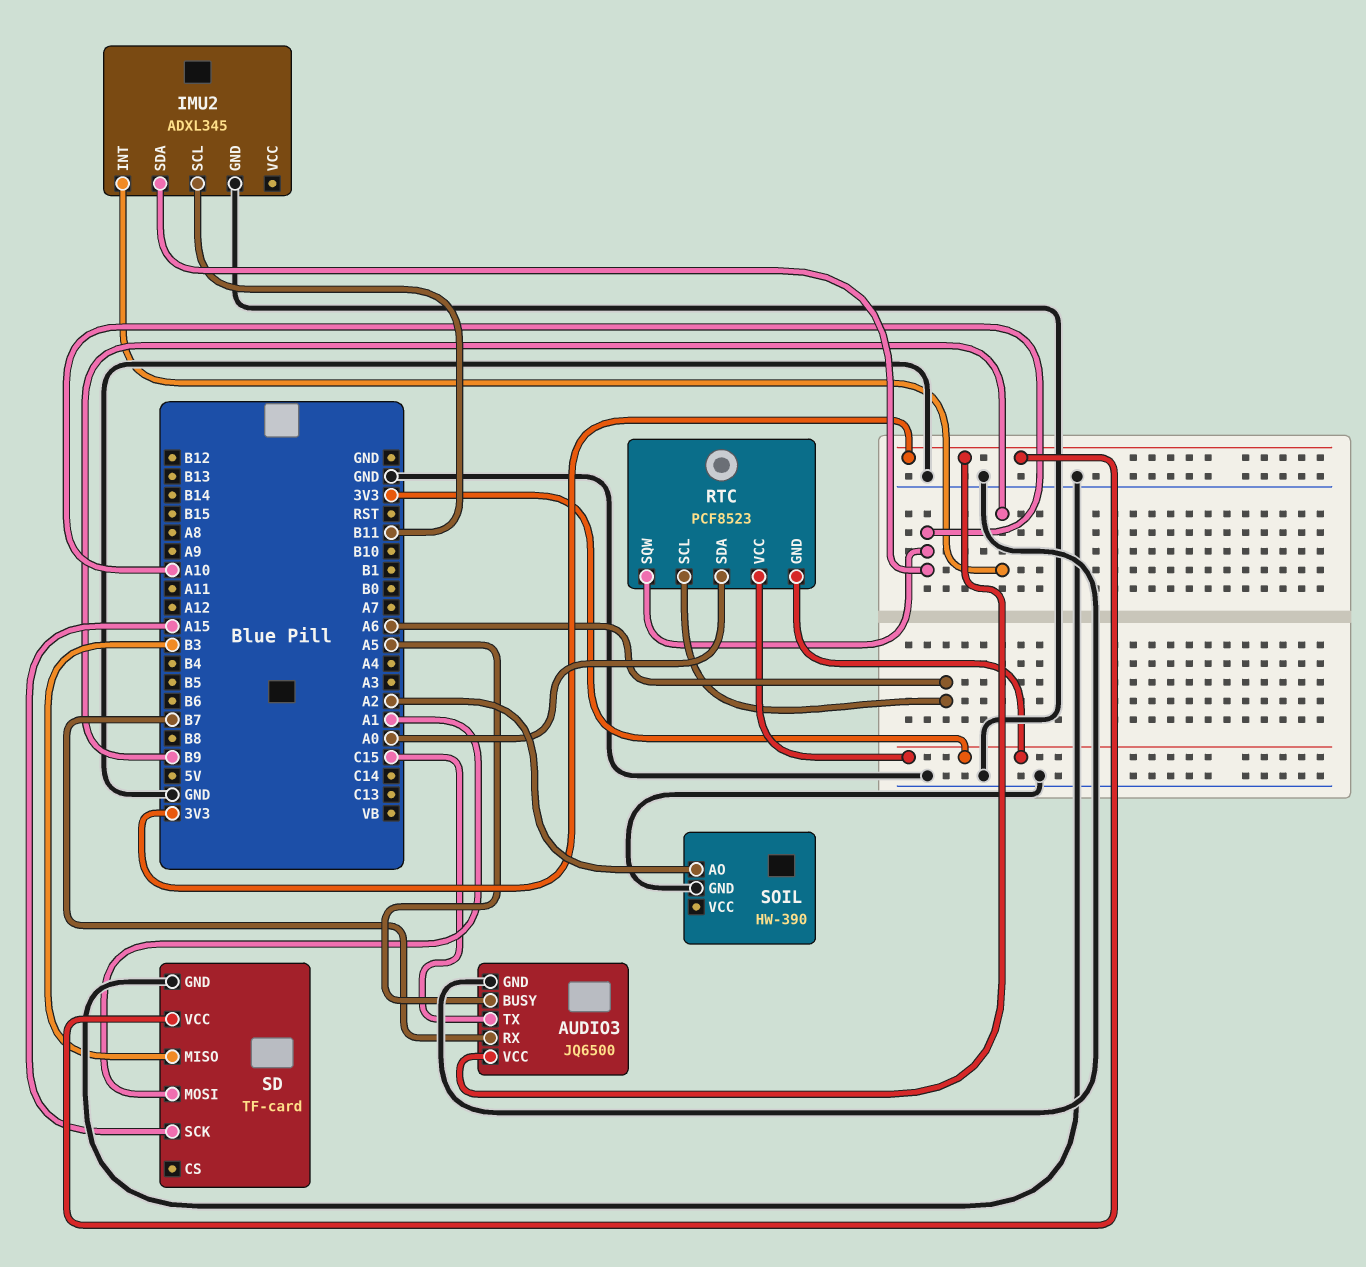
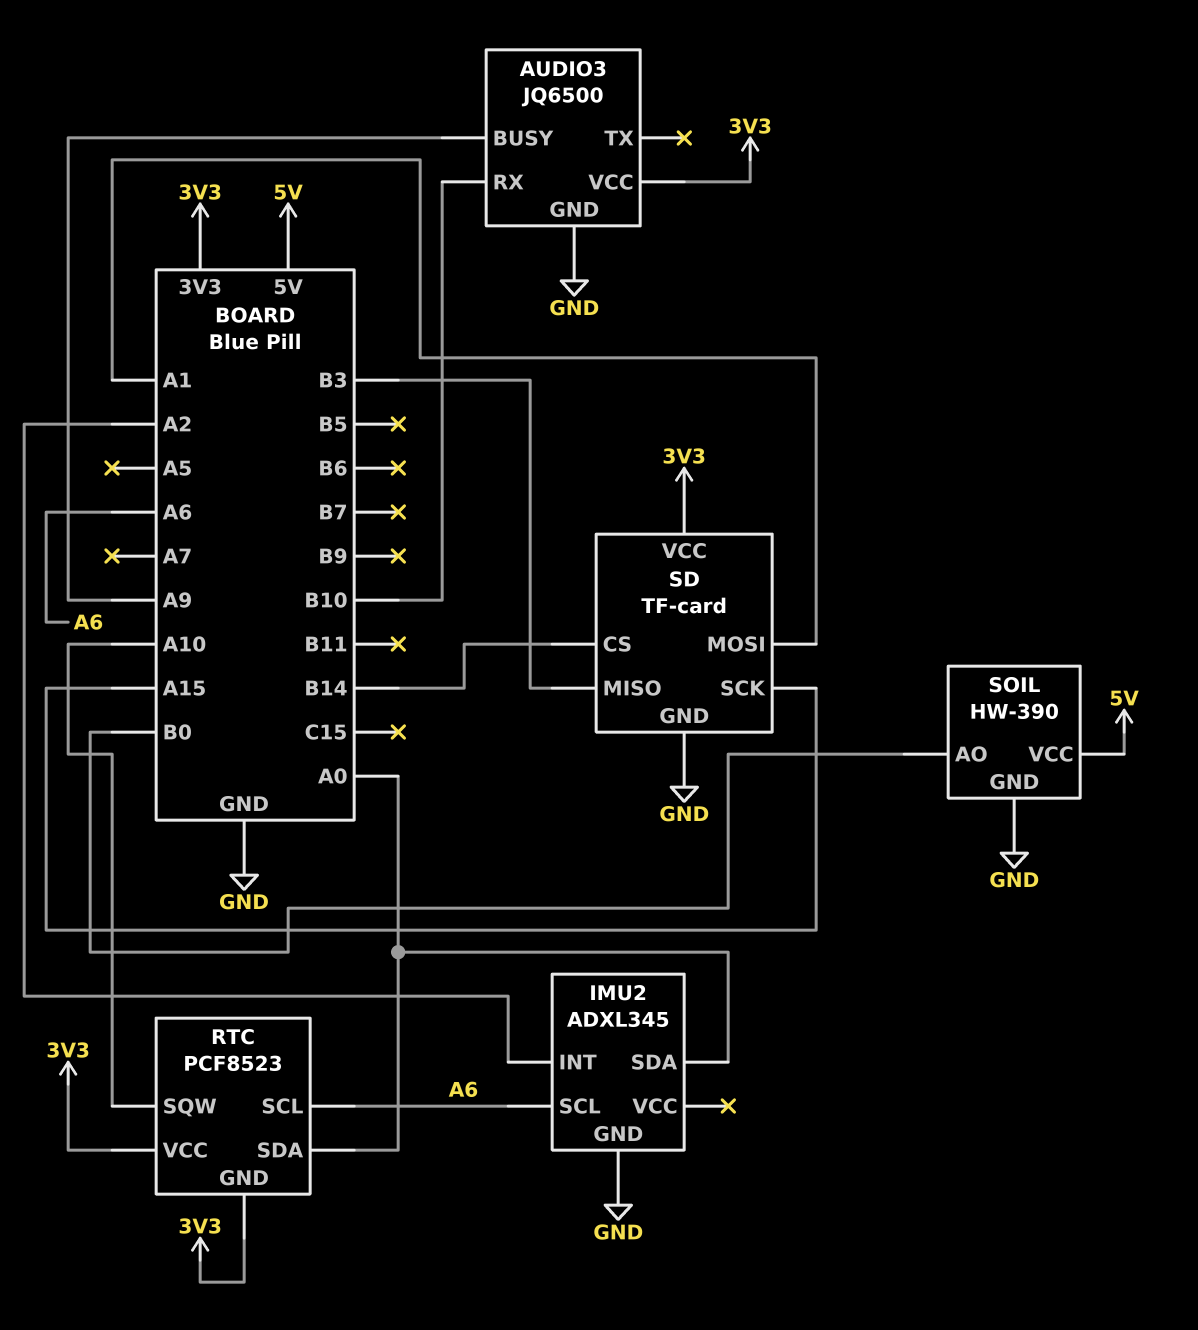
AUDIO3 pin BUSY: A5 -> A9
AUDIO3 pin RX: B7 -> B10
AUDIO3 pin TX: C15 -> none
IMU2 pin INT: B9 -> A2
IMU2 pin SCL: B11 -> A6
IMU2 pin SDA: A10 -> A0
SD pin CS: none -> B14
SOIL pin AO: A2 -> B0
SOIL pin VCC: none -> 5V

